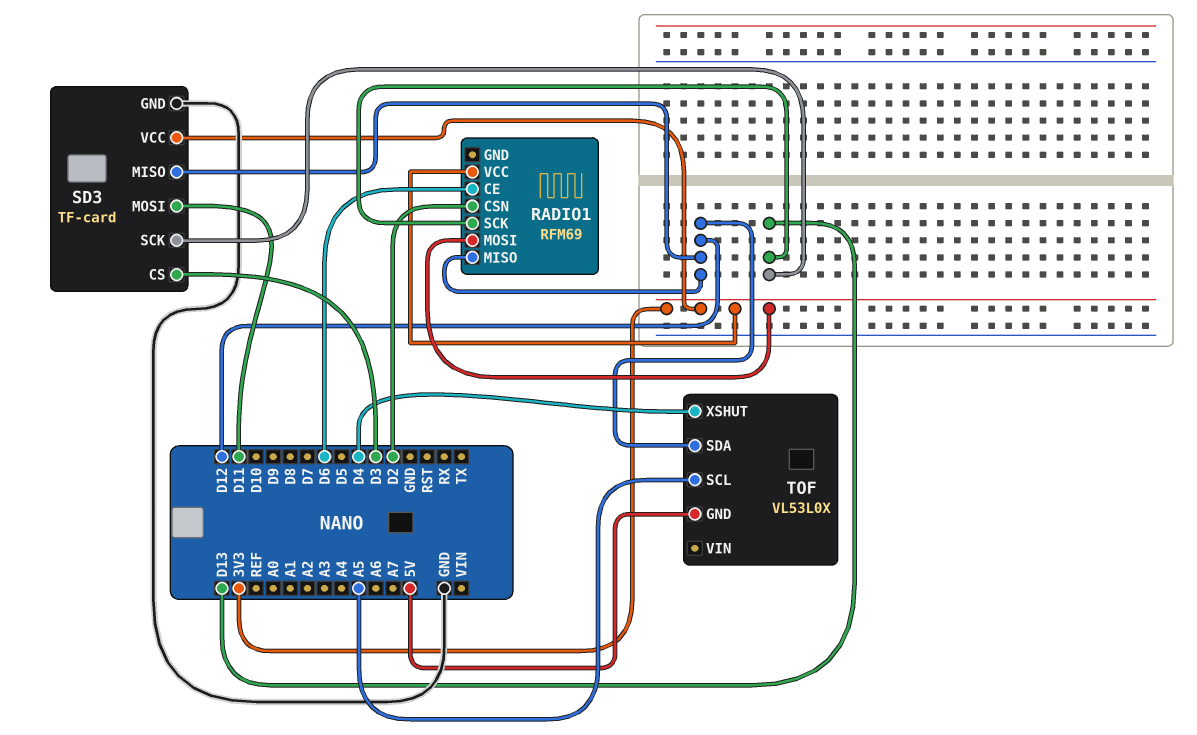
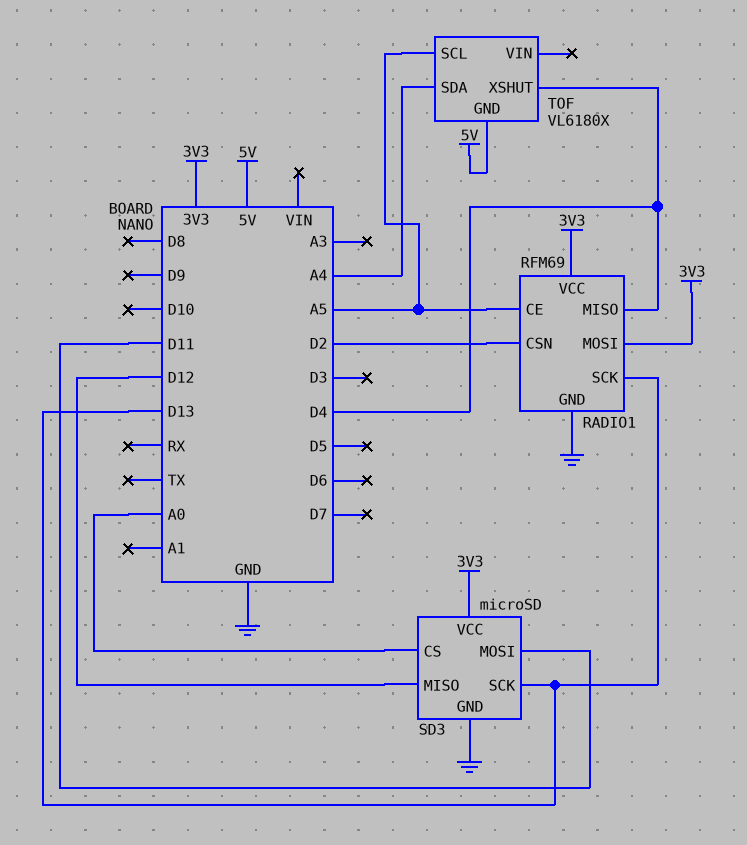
RADIO1 pin CE: D6 -> A5
RADIO1 pin GND: none -> GND
RADIO1 pin MISO: D12 -> D4
SD3: TF-card -> microSD
SD3 pin CS: D3 -> A0
TOF: VL53L0X -> VL6180X
TOF pin SDA: D12 -> A4

